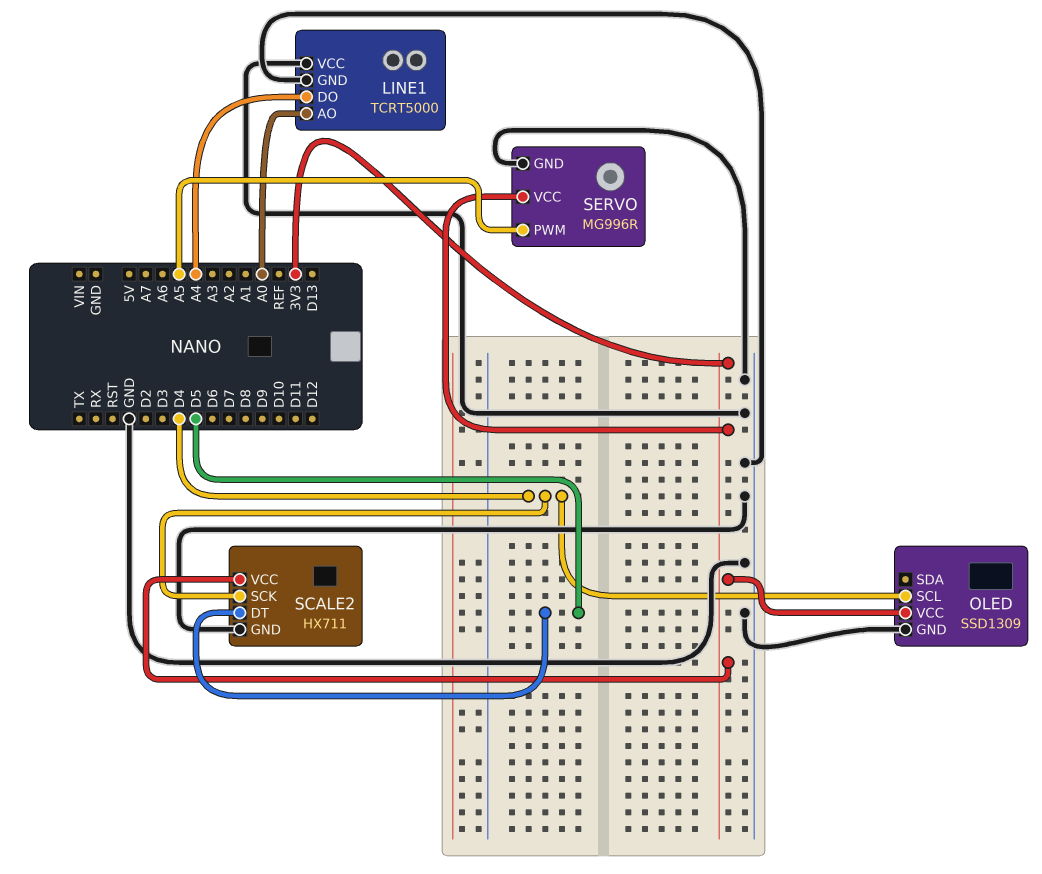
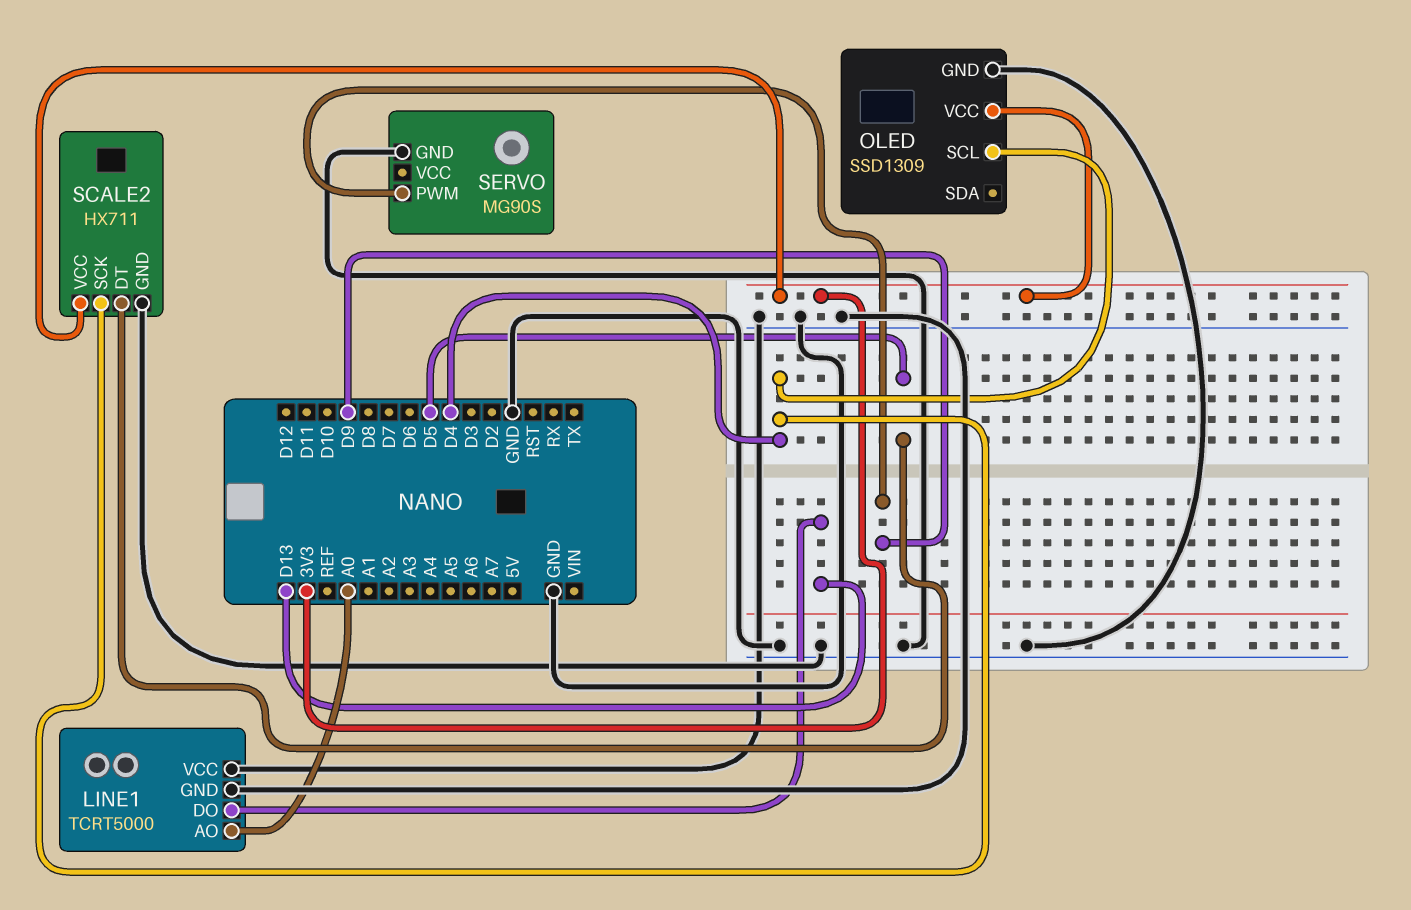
LINE1 pin DO: A4 -> D13
SERVO: MG996R -> MG90S
SERVO pin PWM: A5 -> D9
SERVO pin VCC: 3V3 -> none

